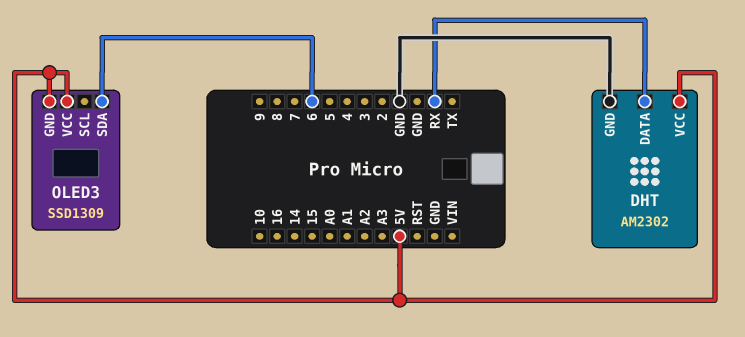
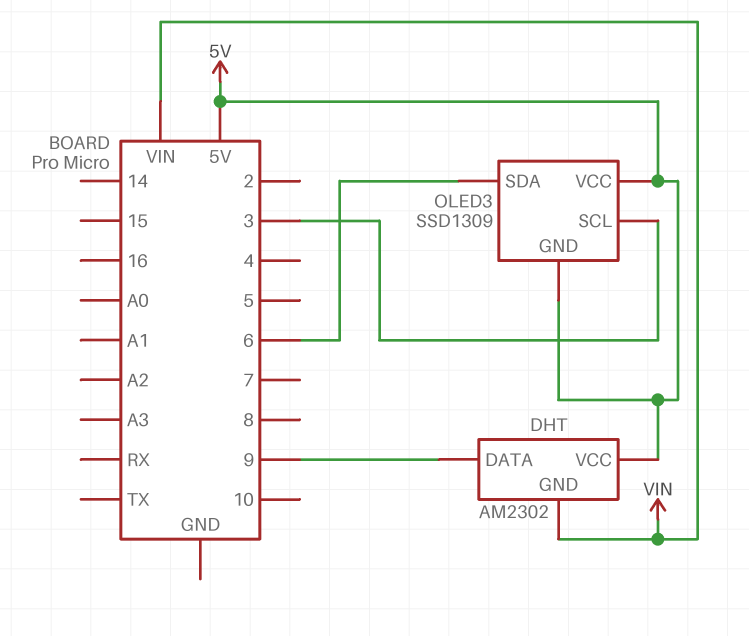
DHT pin DATA: RX -> 9
DHT pin GND: GND -> VIN
OLED3 pin SCL: none -> 3

